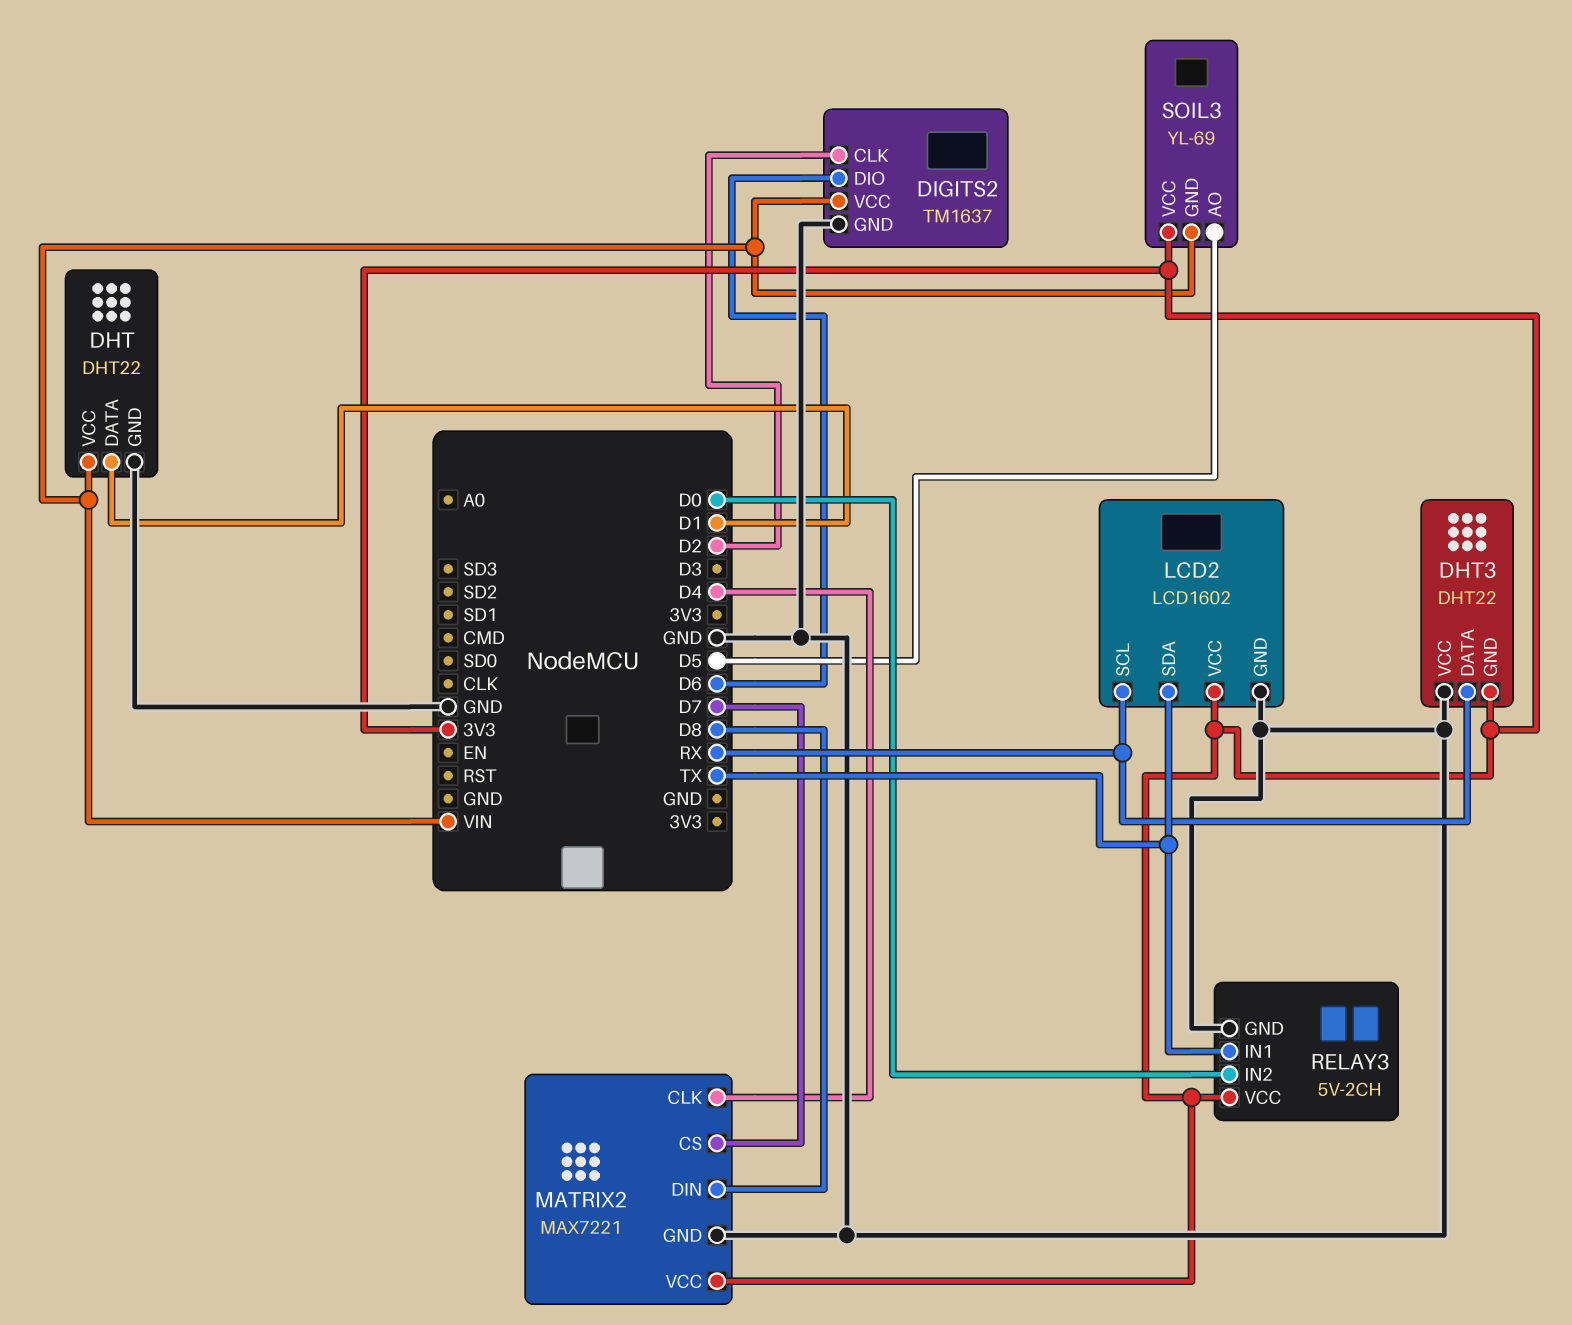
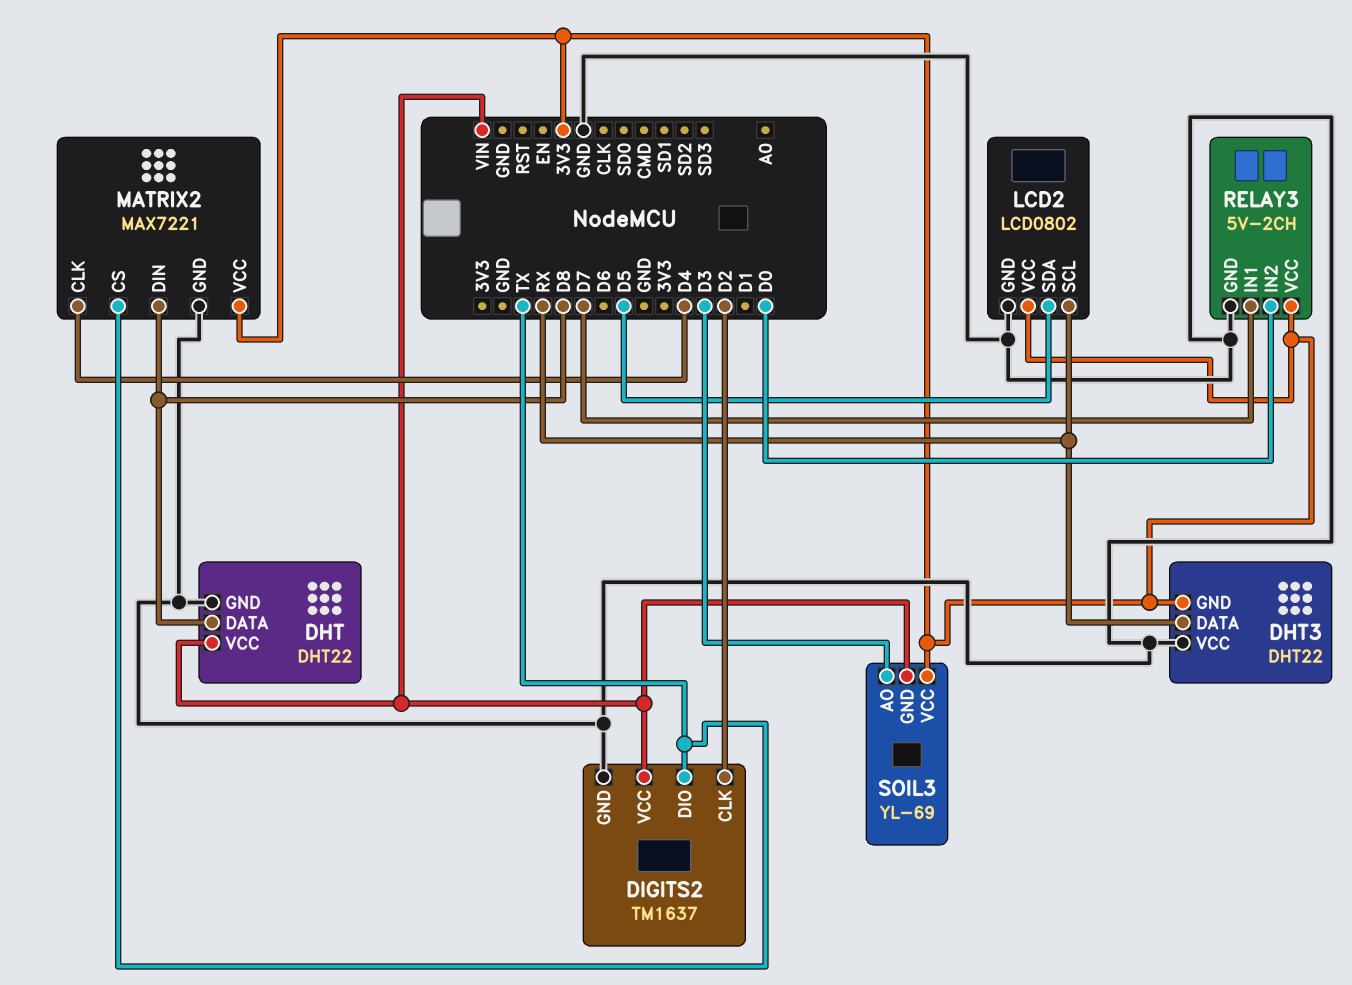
DHT pin DATA: D1 -> D8
DIGITS2 pin DIO: D6 -> TX
LCD2: LCD1602 -> LCD0802
LCD2 pin SDA: TX -> D5
MATRIX2 pin CS: D7 -> TX
RELAY3 pin IN1: TX -> D7
SOIL3 pin AO: D5 -> D3

